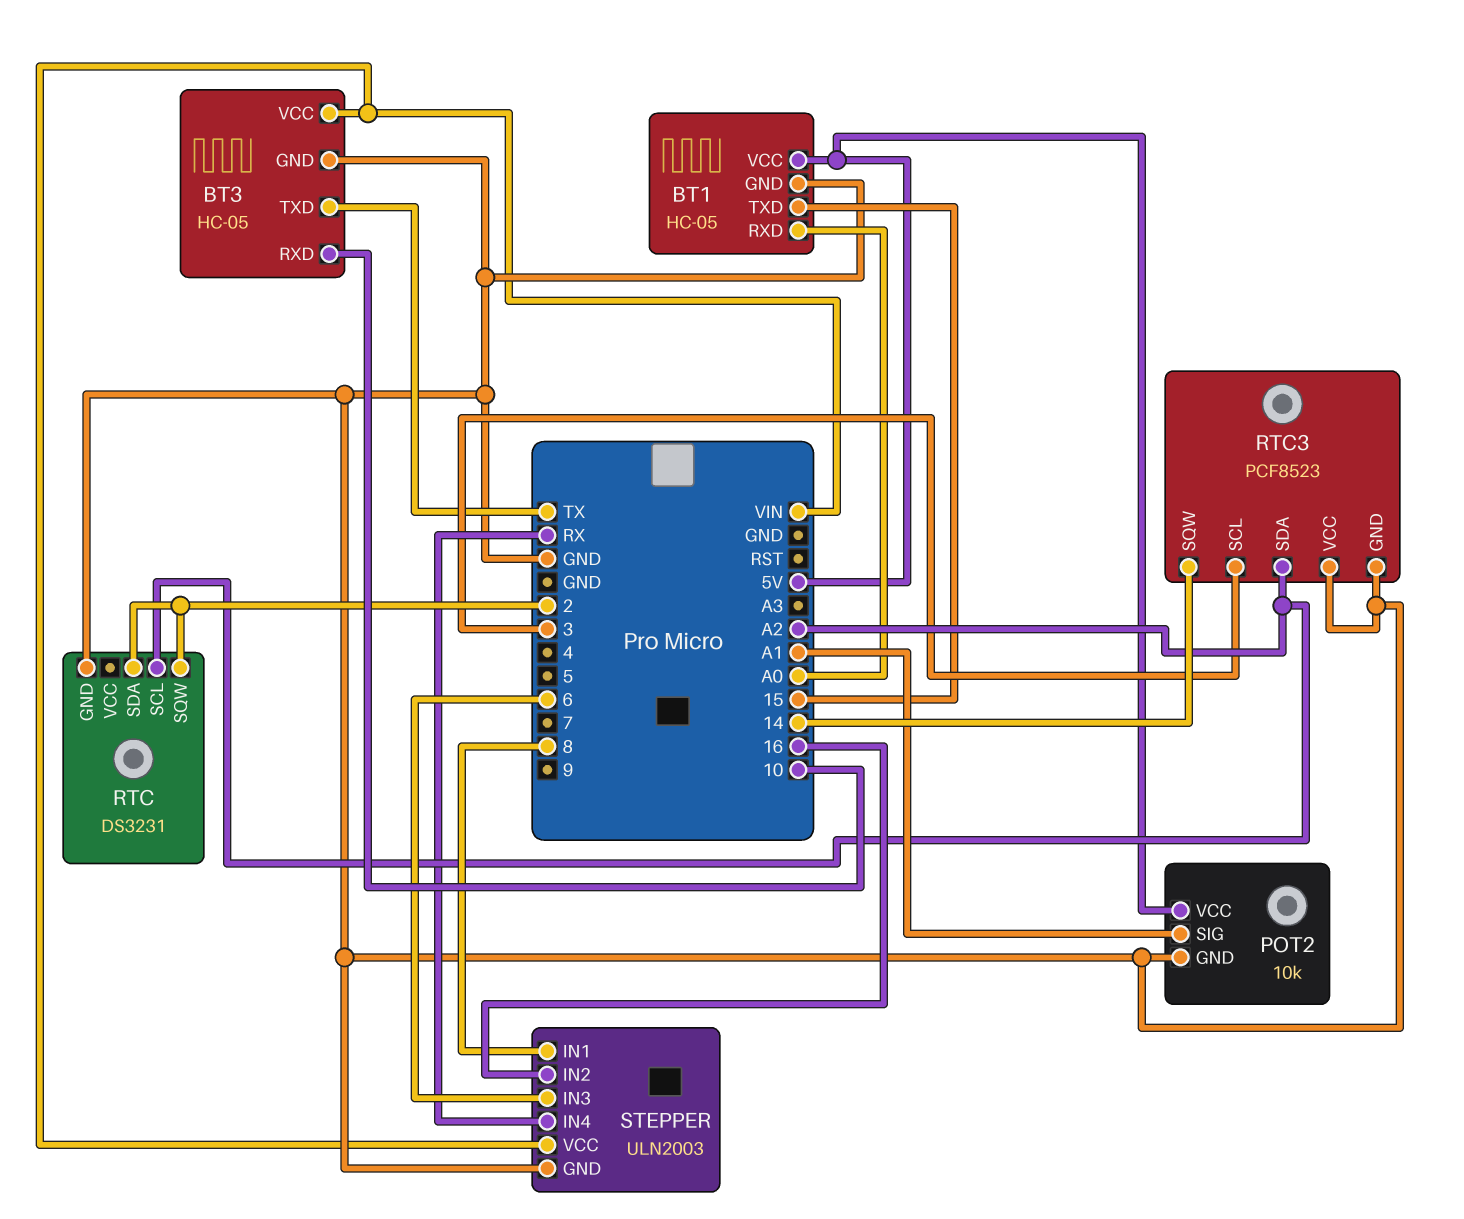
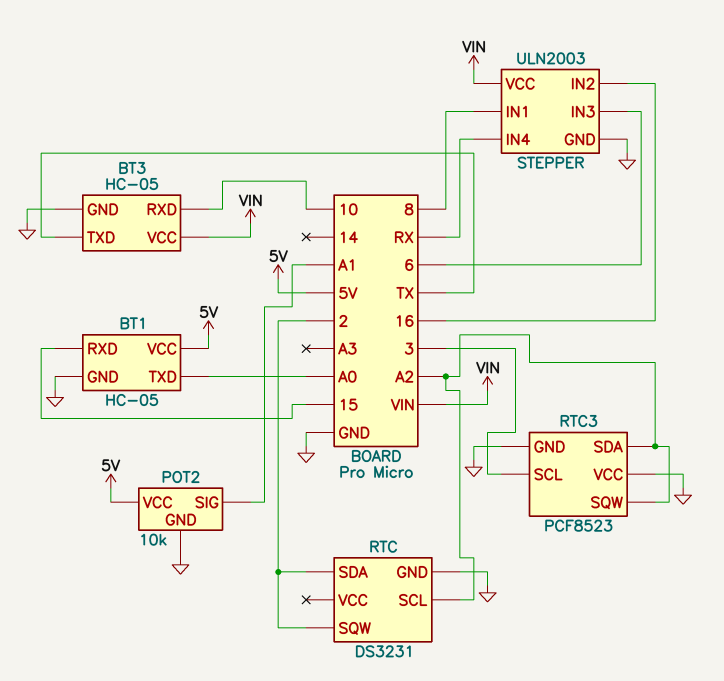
BT1 pin RXD: A0 -> 15
BT1 pin TXD: 15 -> A0
RTC3 pin SQW: 14 -> A2

